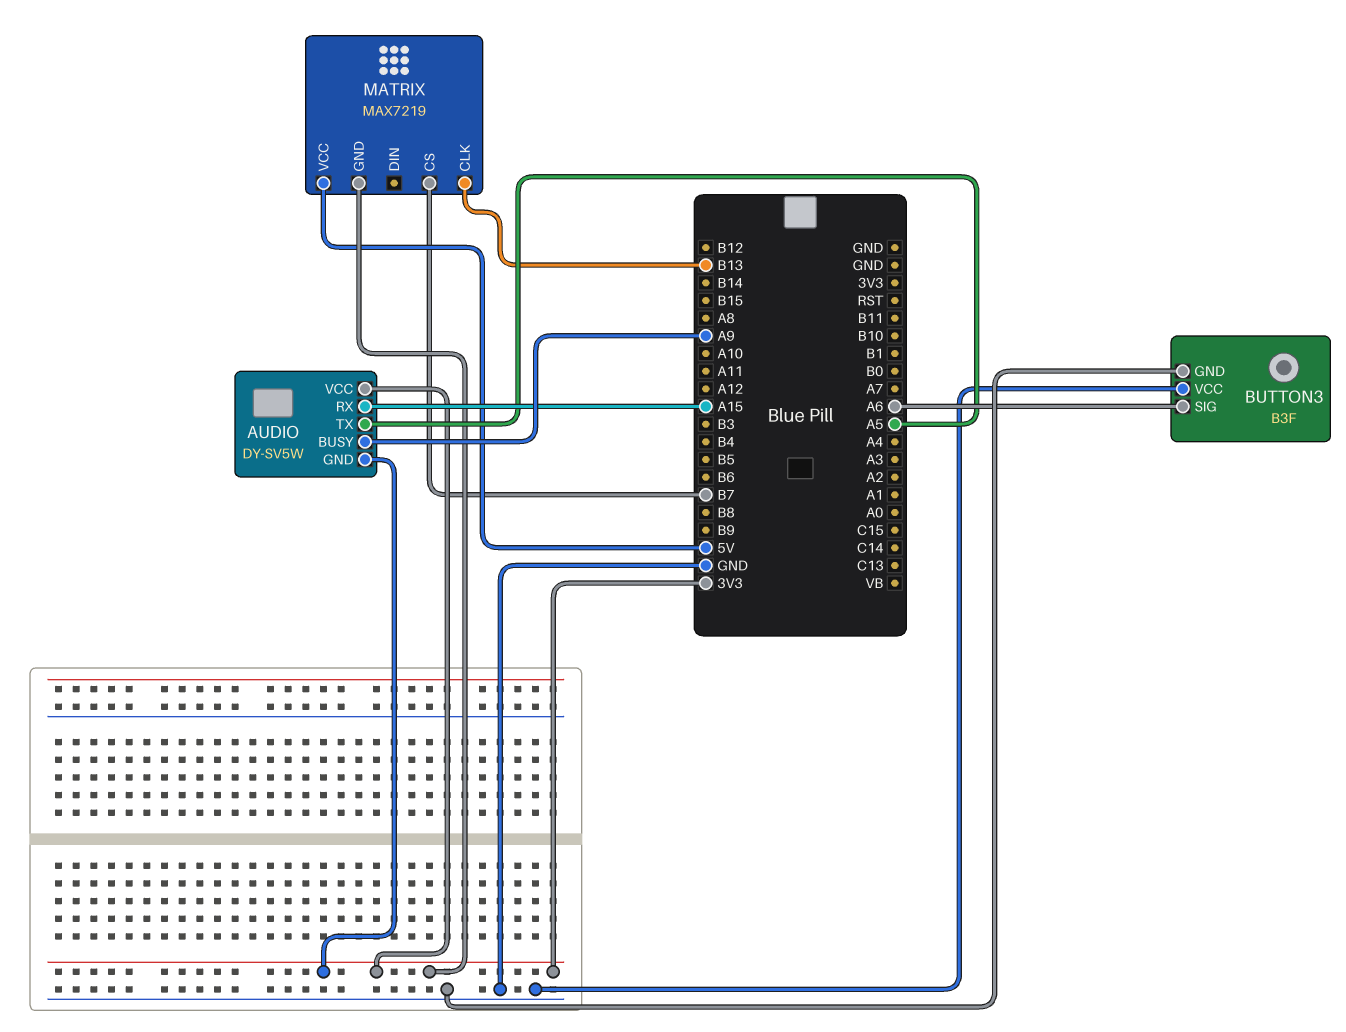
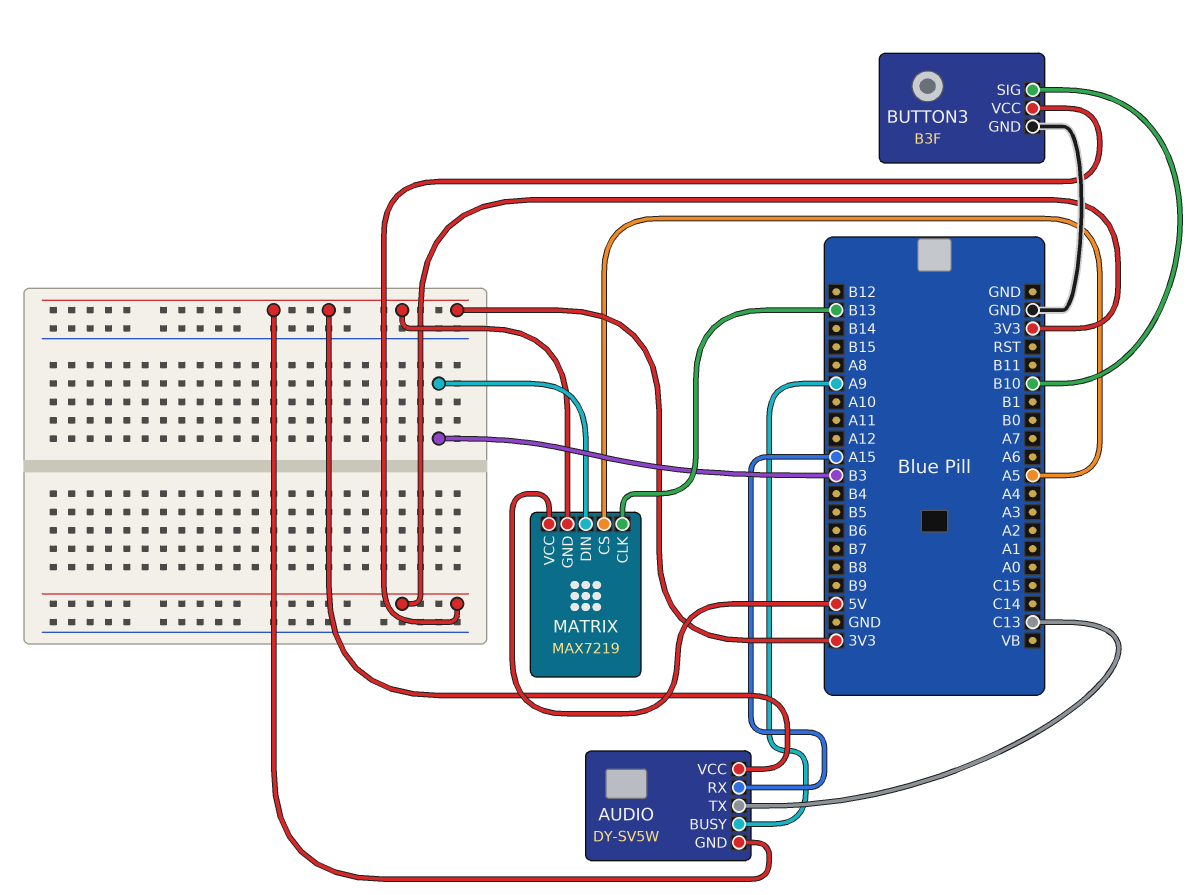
AUDIO pin TX: A5 -> C13
BUTTON3 pin SIG: A6 -> B10
BUTTON3 pin VCC: GND -> 3V3
MATRIX pin CS: B7 -> A5
MATRIX pin DIN: none -> B3

